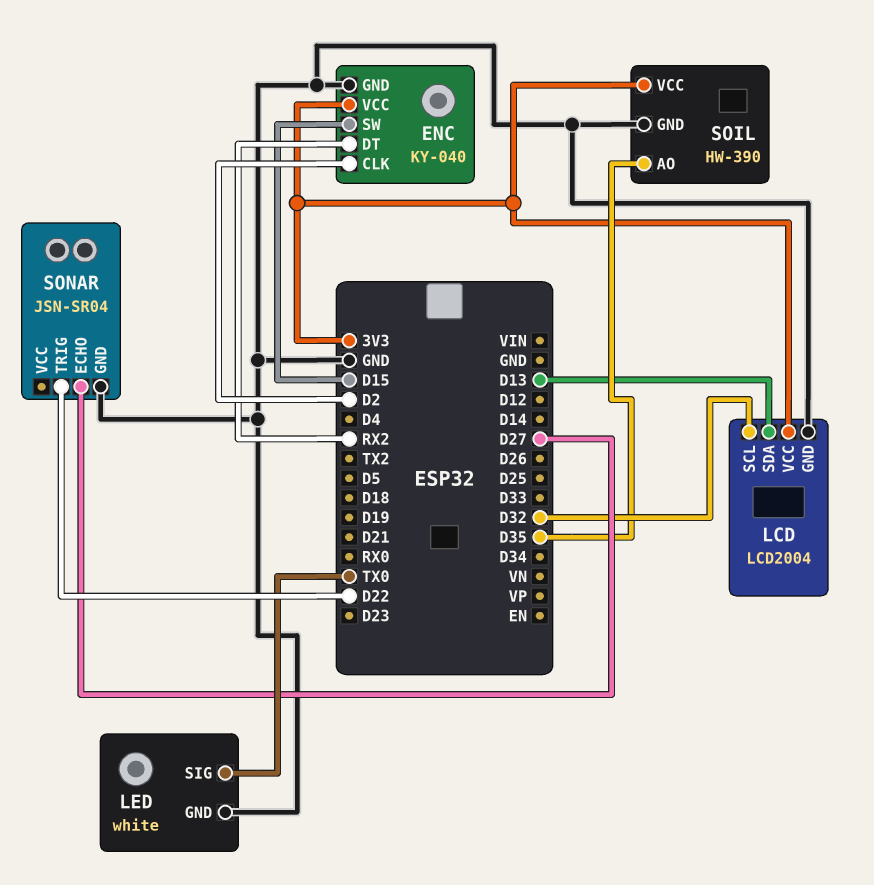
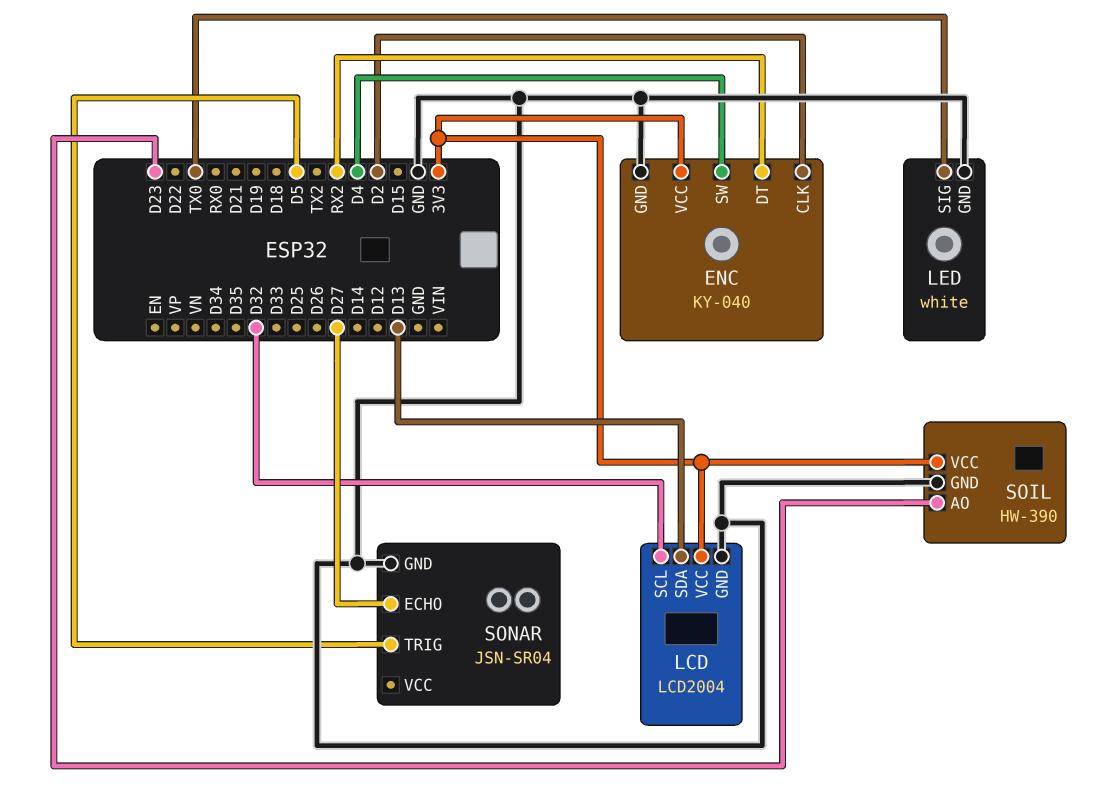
ENC pin SW: D15 -> D4
SOIL pin AO: D35 -> D23
SONAR pin TRIG: D22 -> D5

